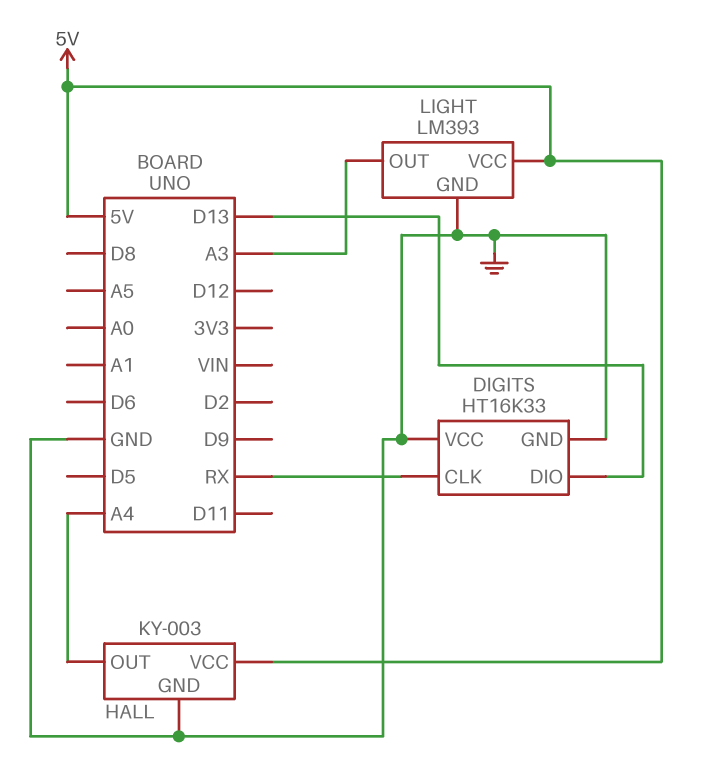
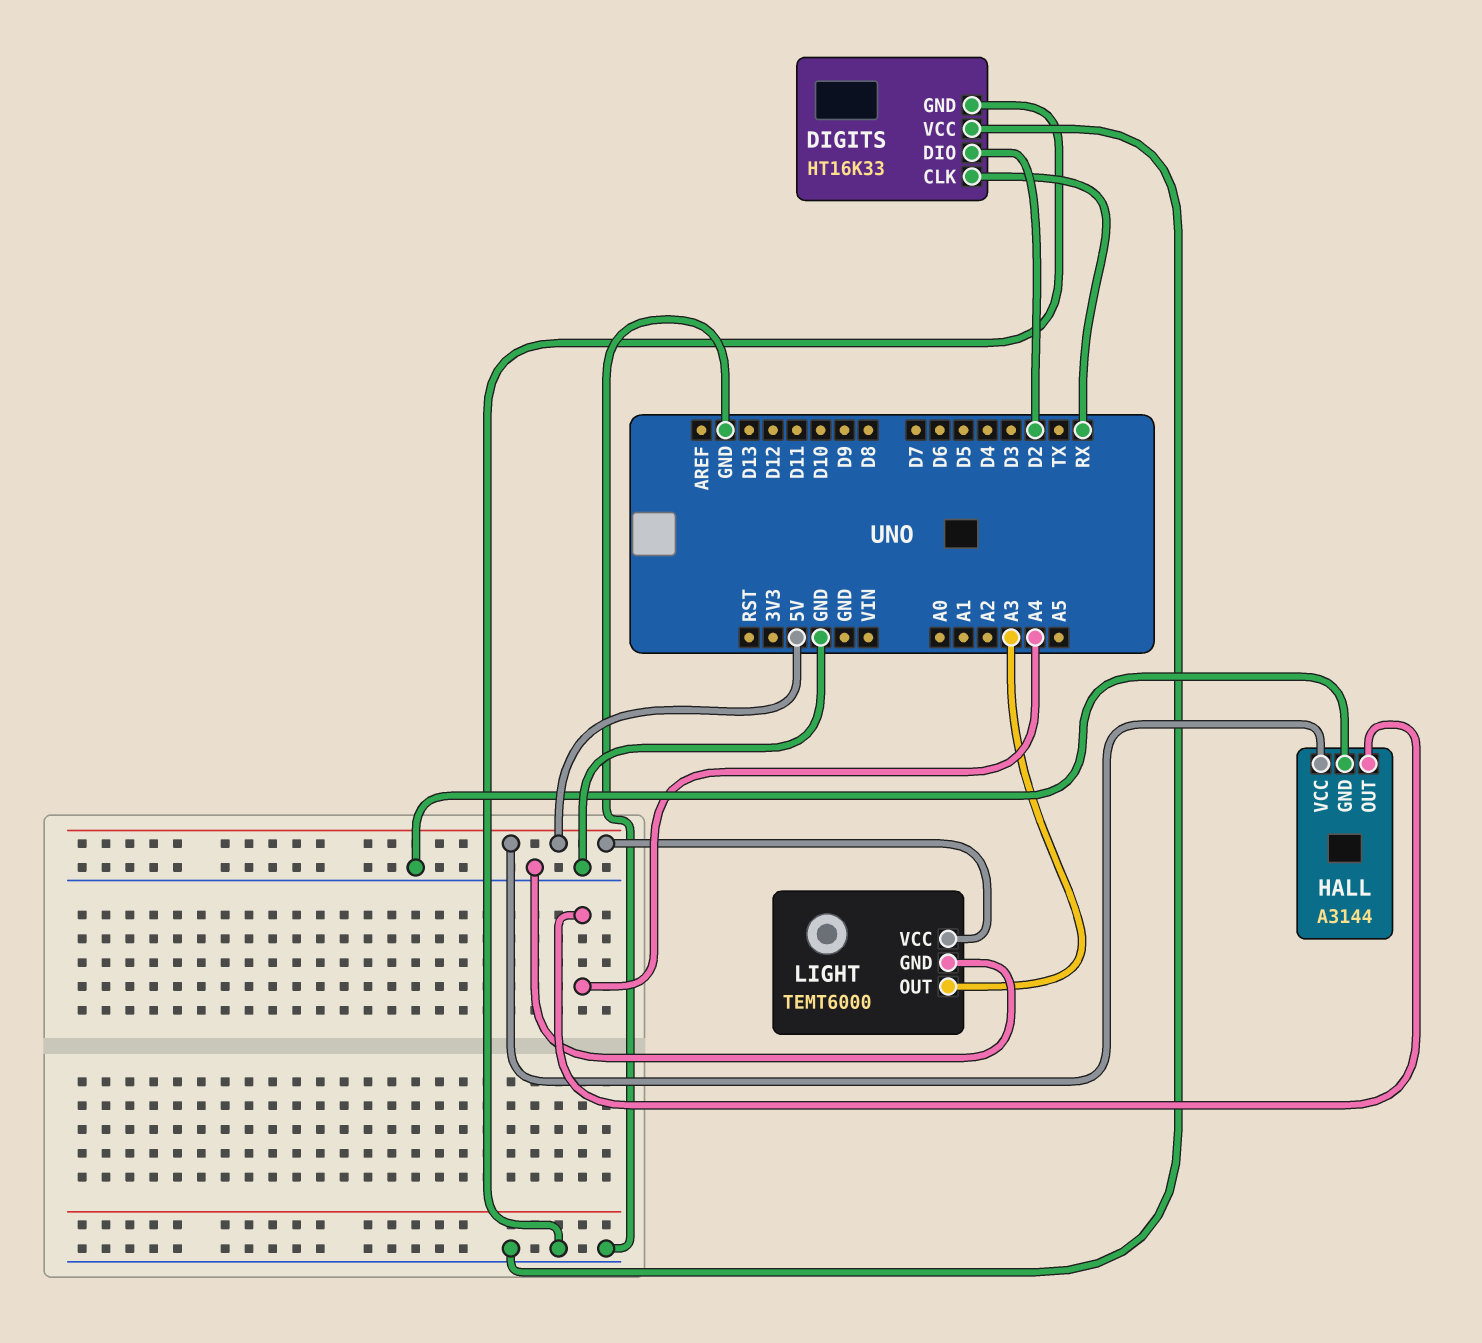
DIGITS pin DIO: D13 -> D2
HALL: KY-003 -> A3144
LIGHT: LM393 -> TEMT6000

